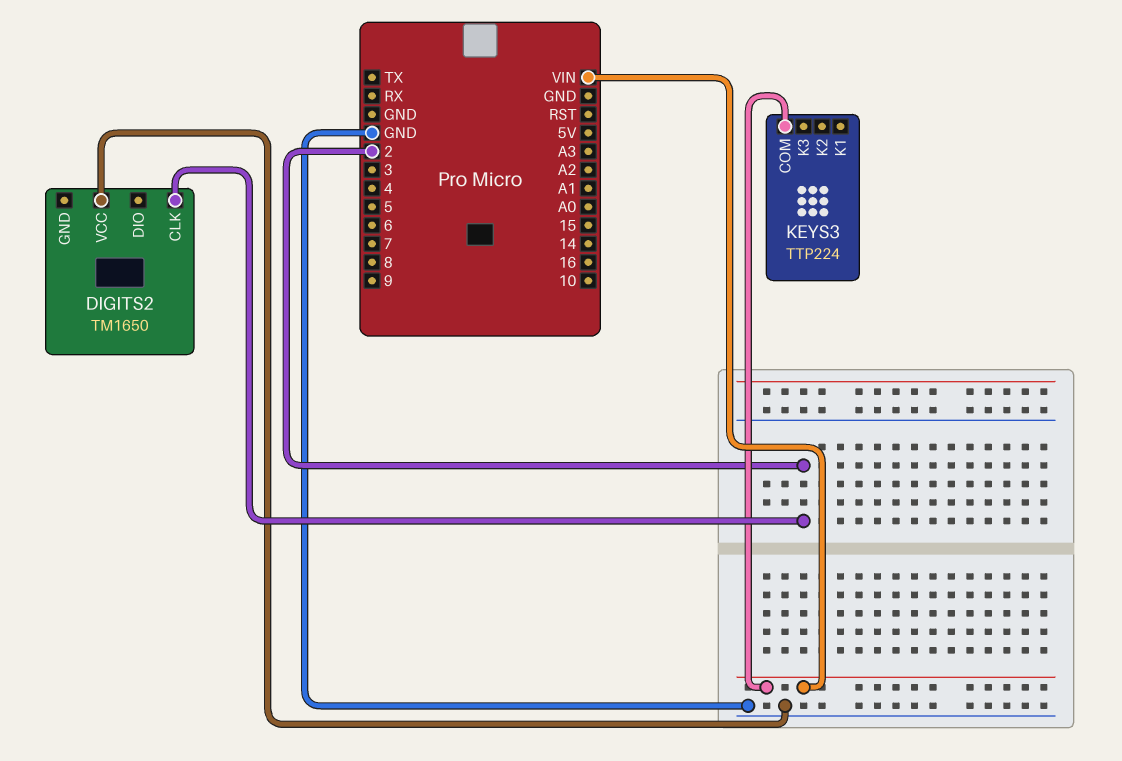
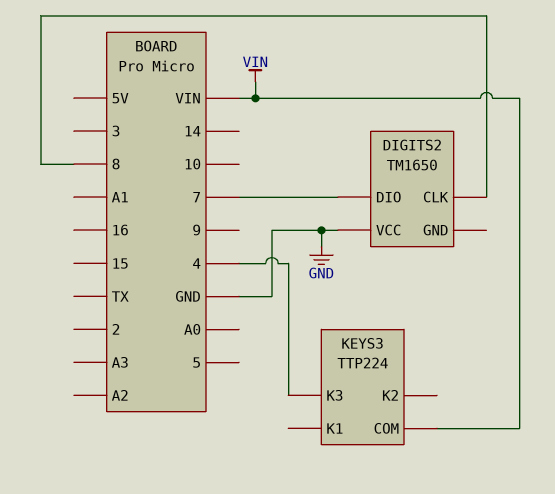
DIGITS2 pin CLK: 2 -> 8
DIGITS2 pin DIO: none -> 7
KEYS3 pin K3: none -> 4

